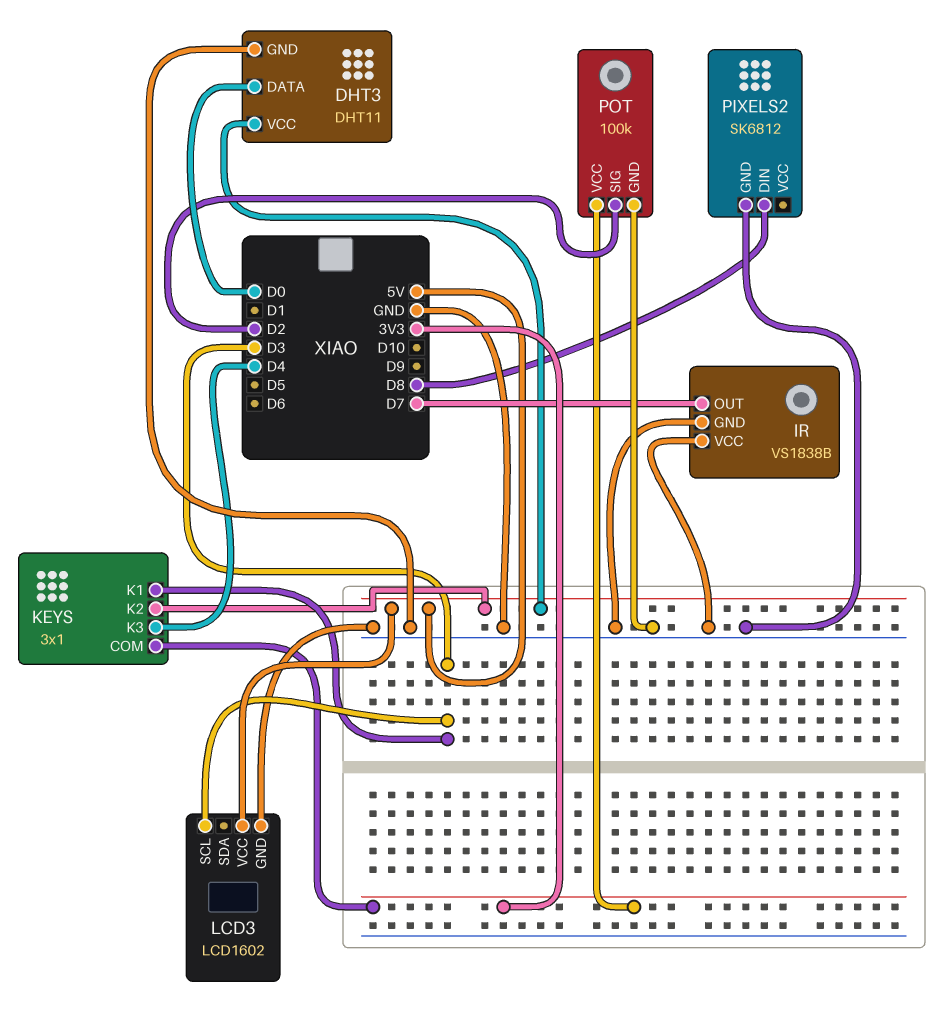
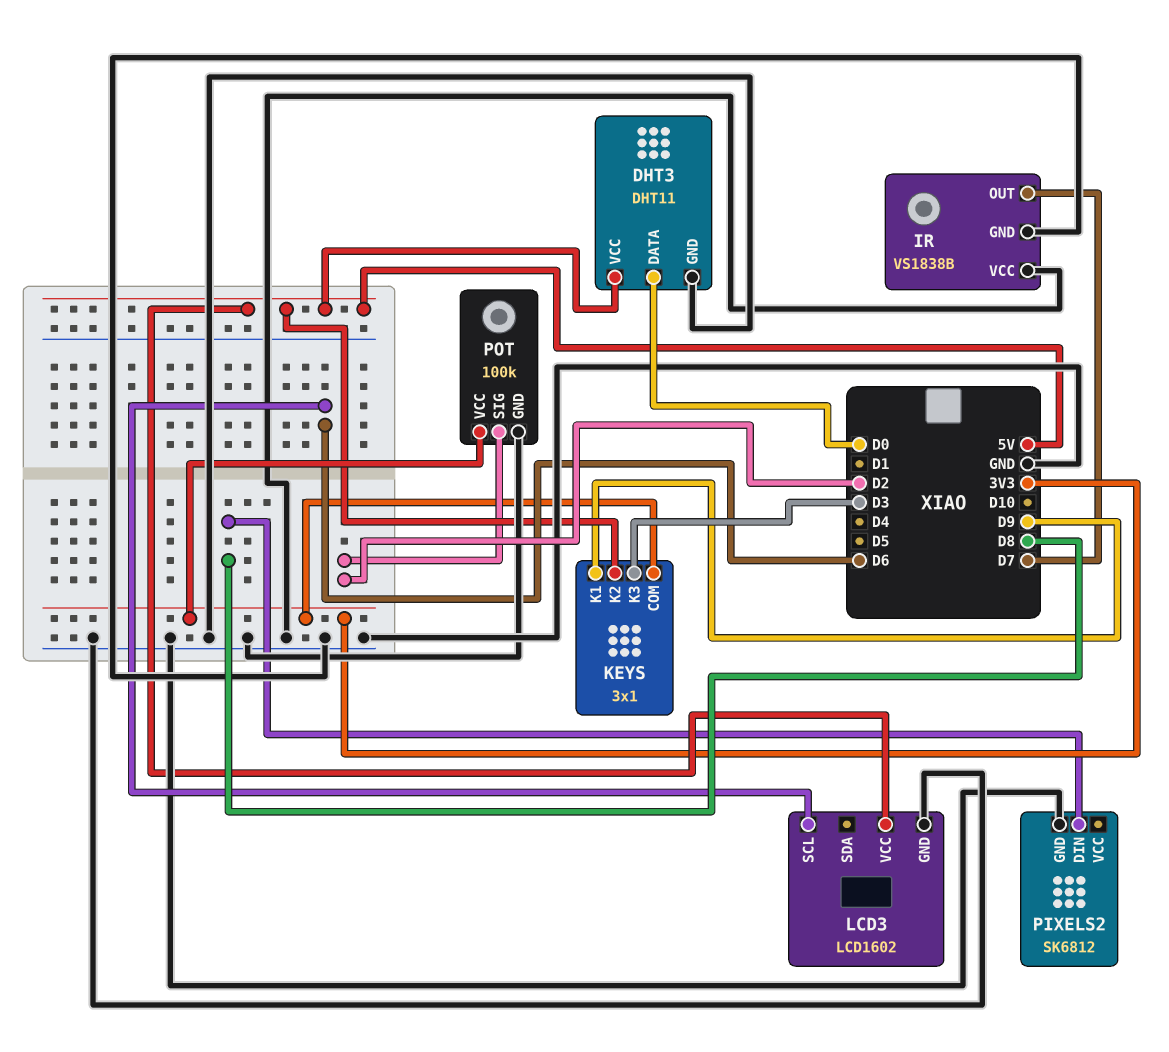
KEYS pin K1: D3 -> D9
KEYS pin K3: D4 -> D3
LCD3 pin SCL: D3 -> D6

